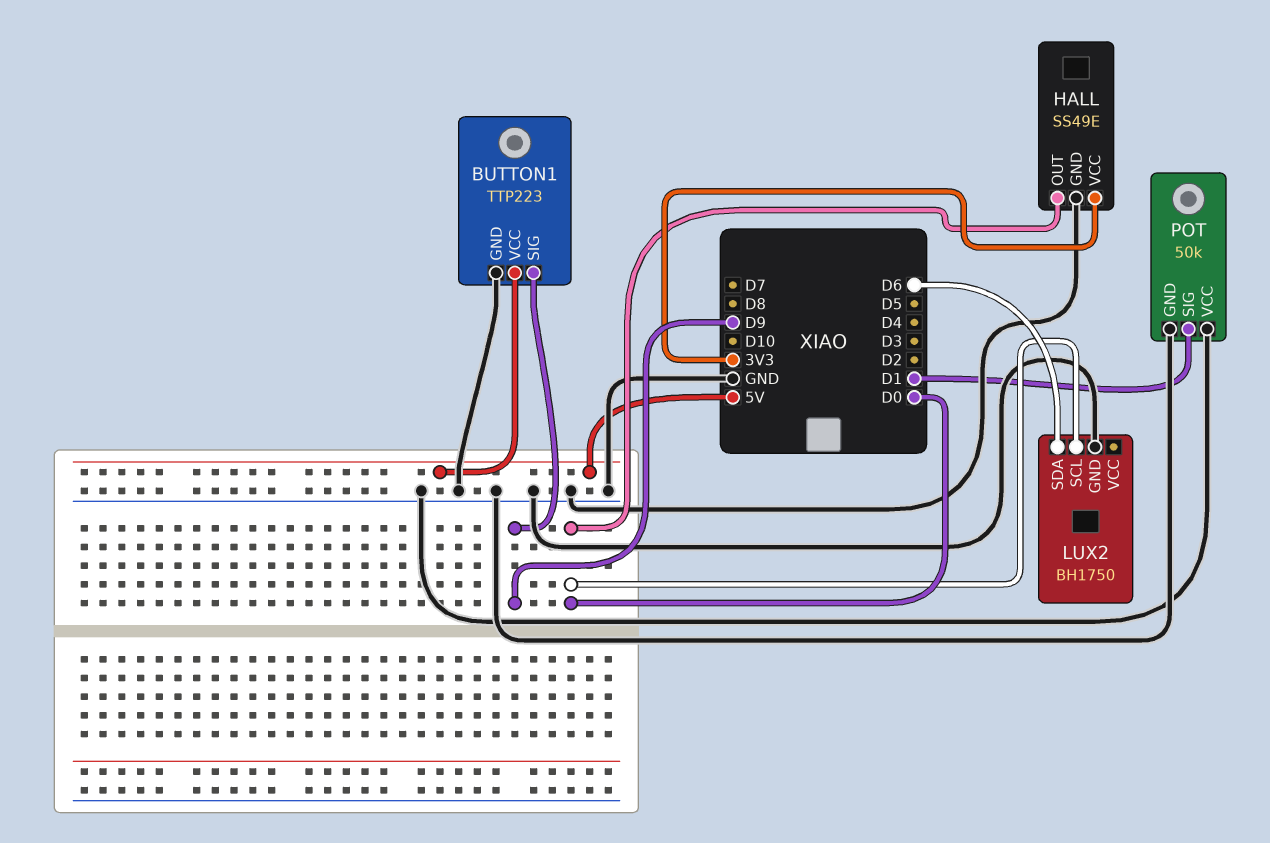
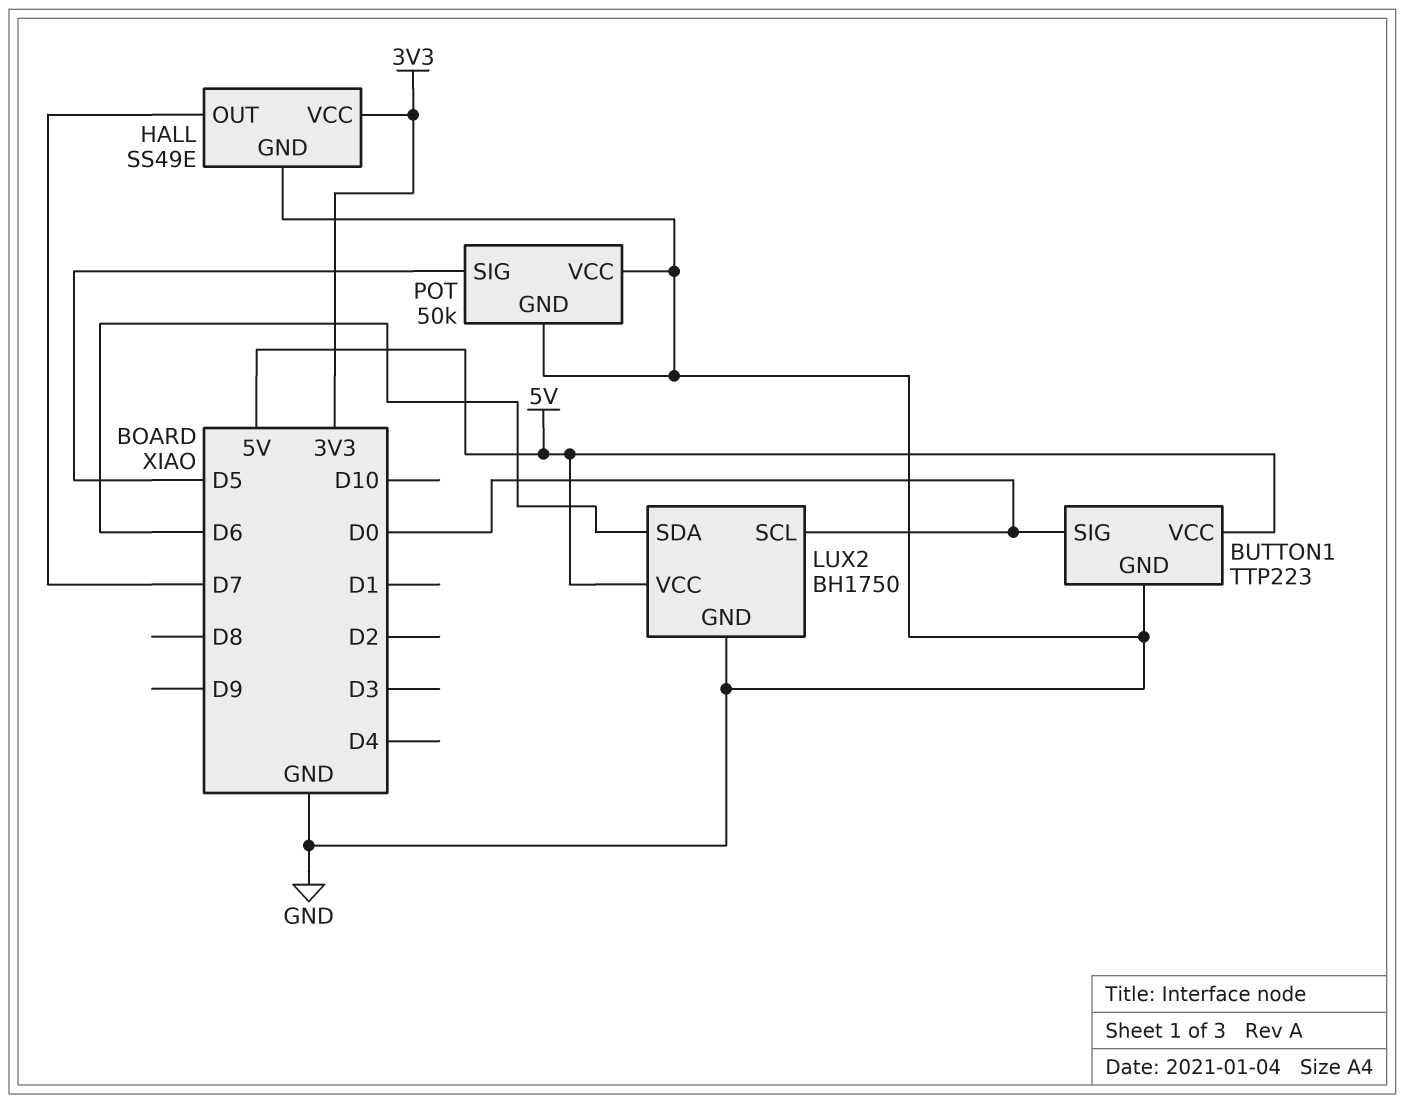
BUTTON1 pin SIG: D9 -> D0
HALL pin OUT: D0 -> D7
LUX2 pin VCC: none -> 5V
POT pin SIG: D1 -> D5

